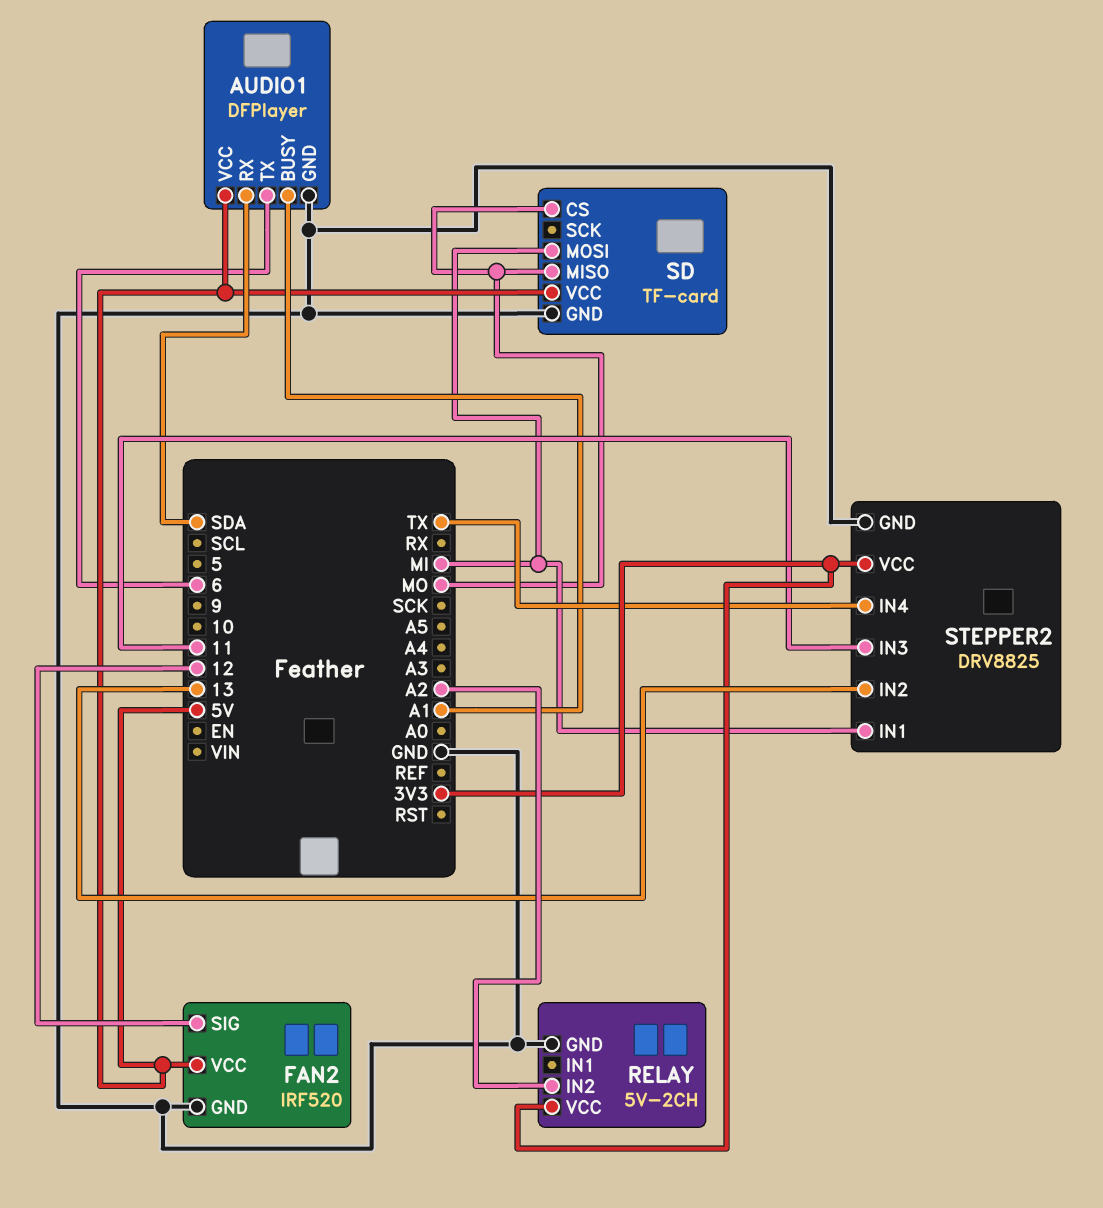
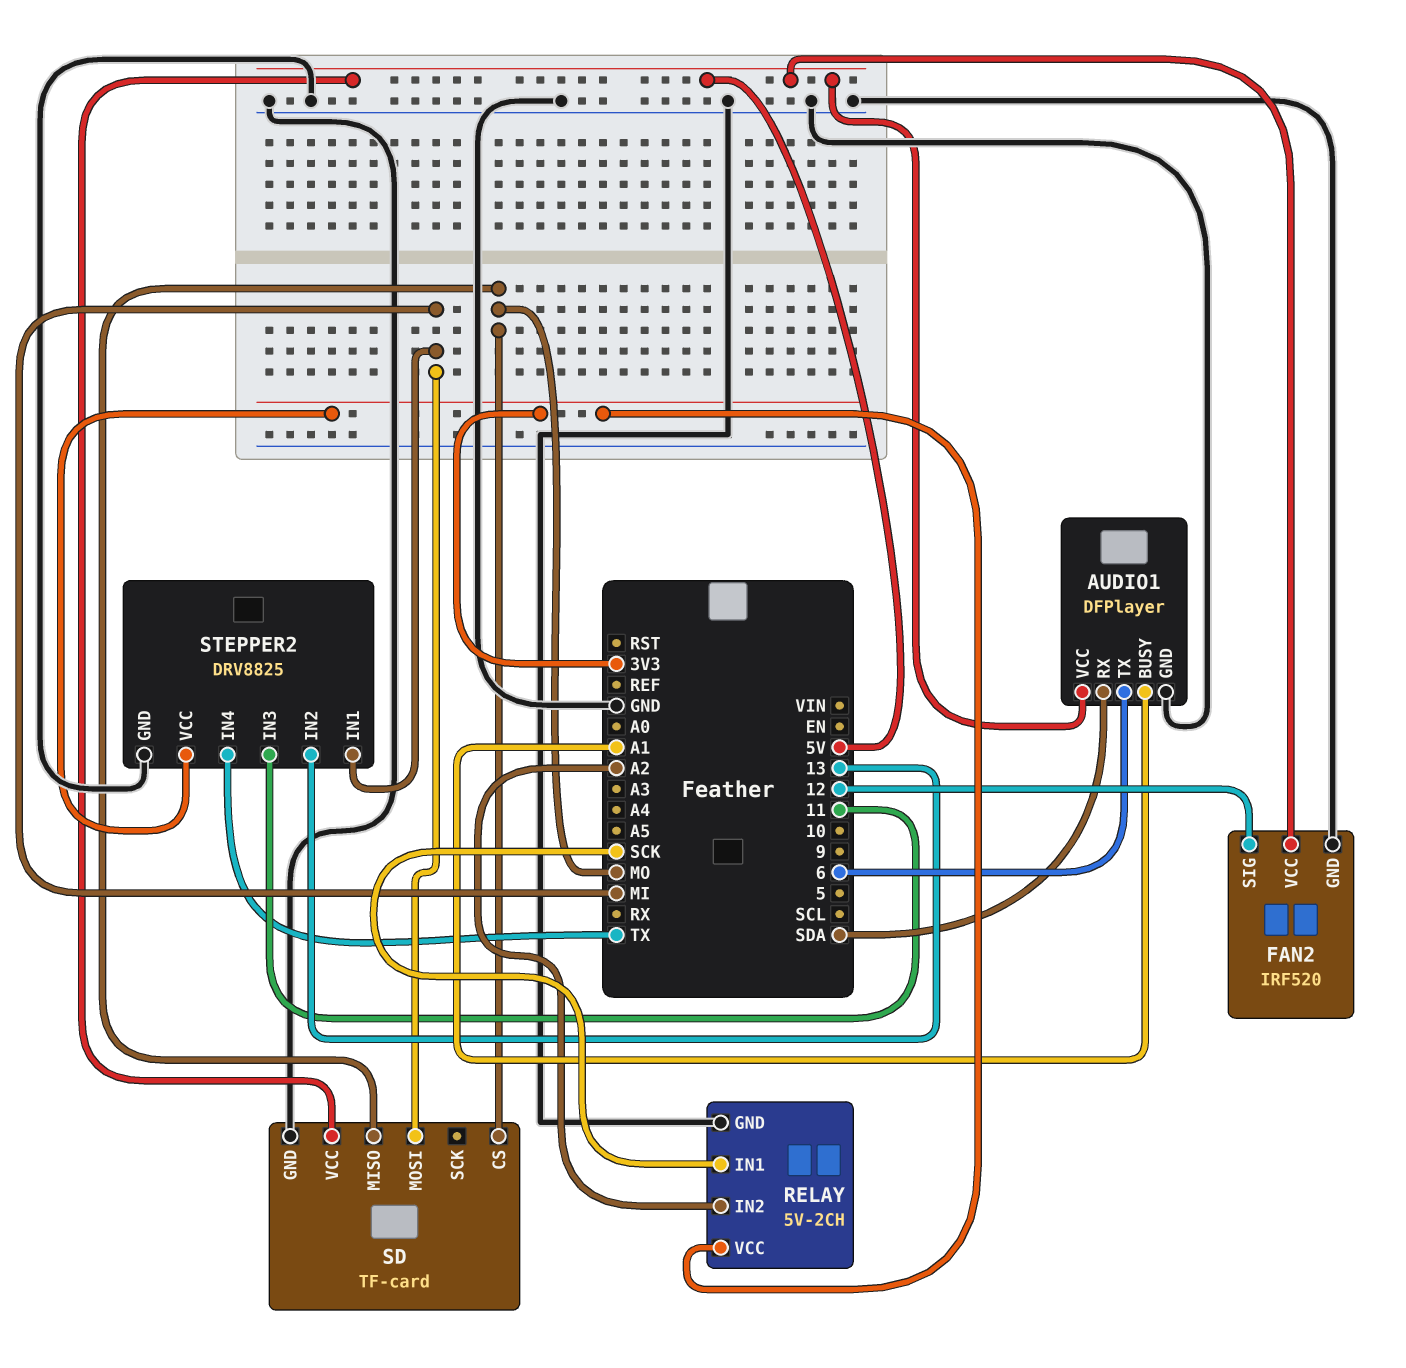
RELAY pin IN1: none -> SCK

